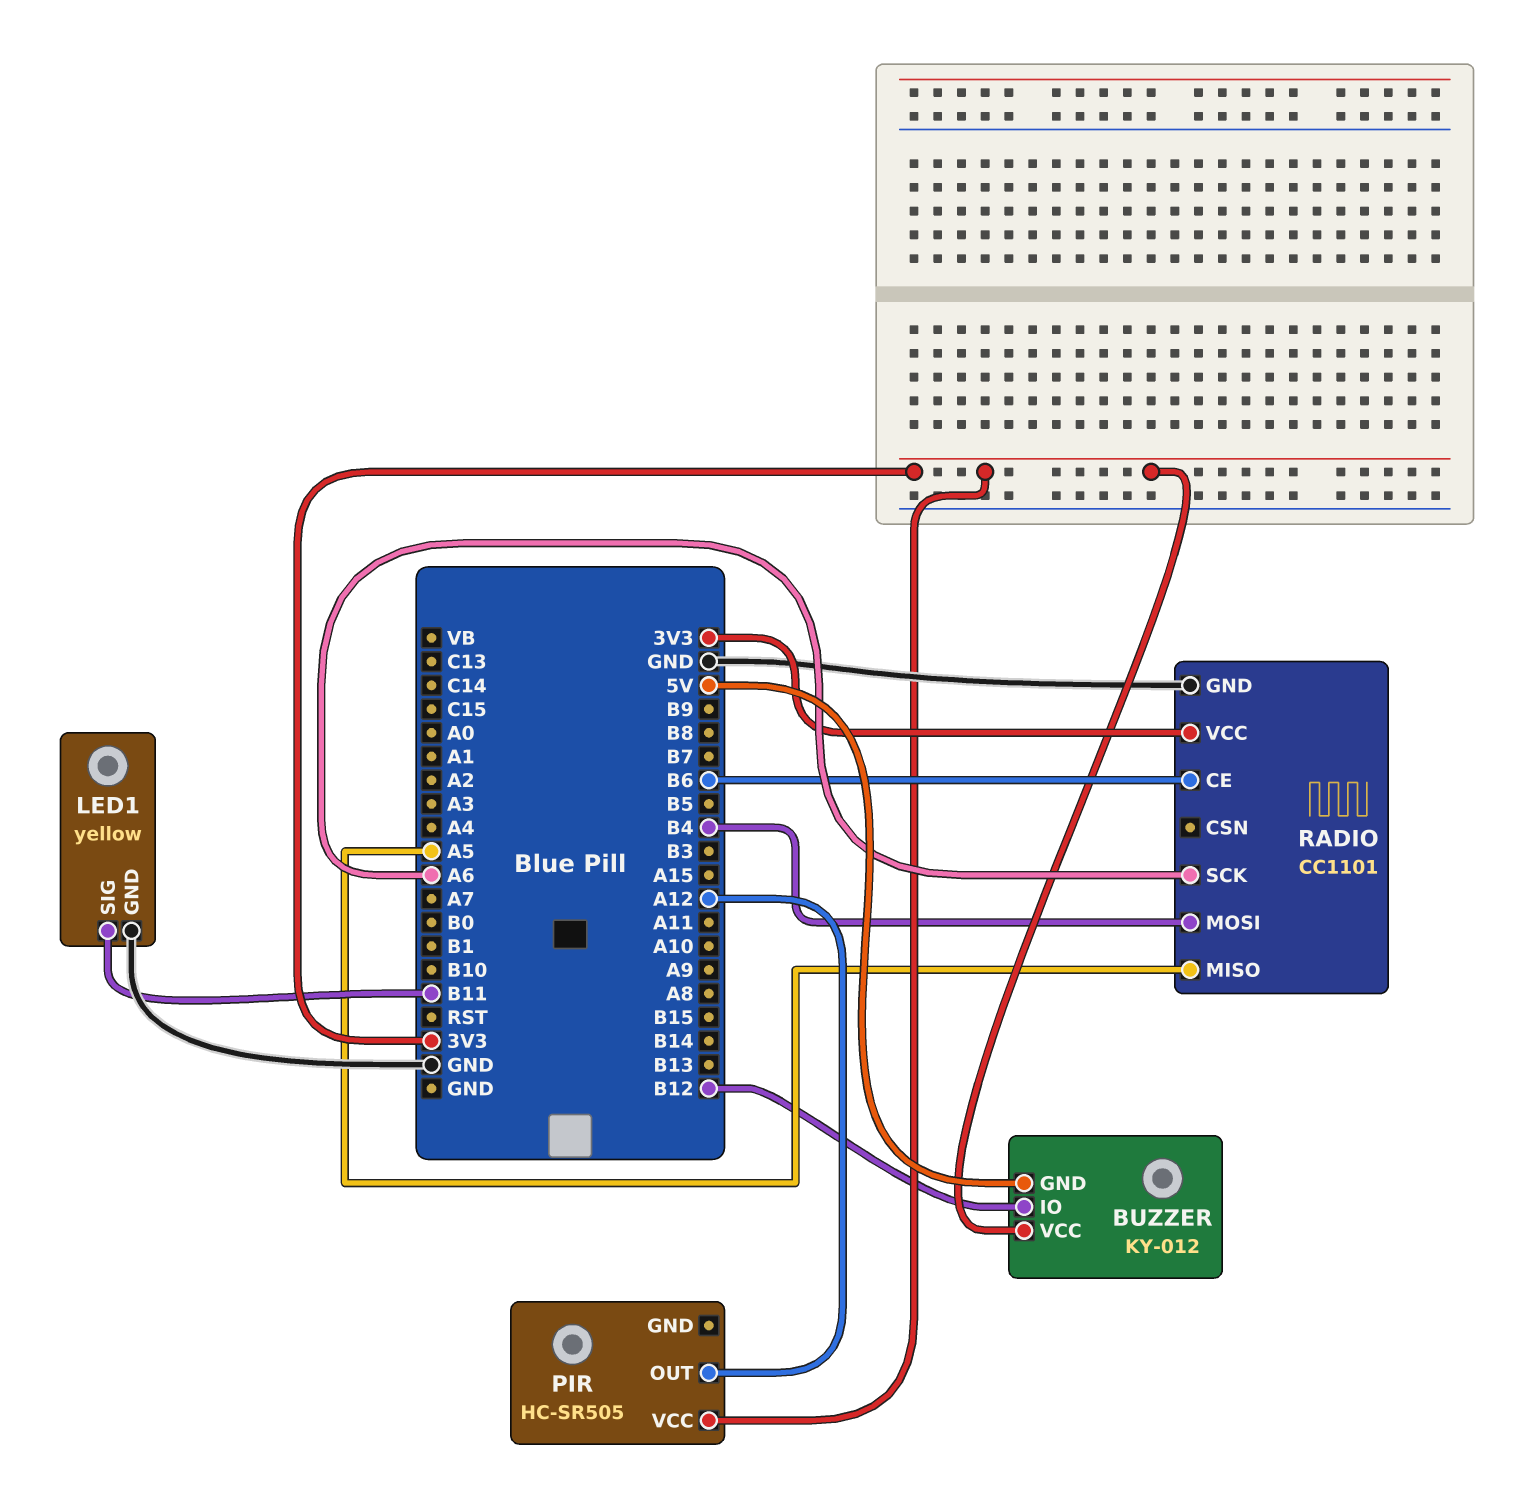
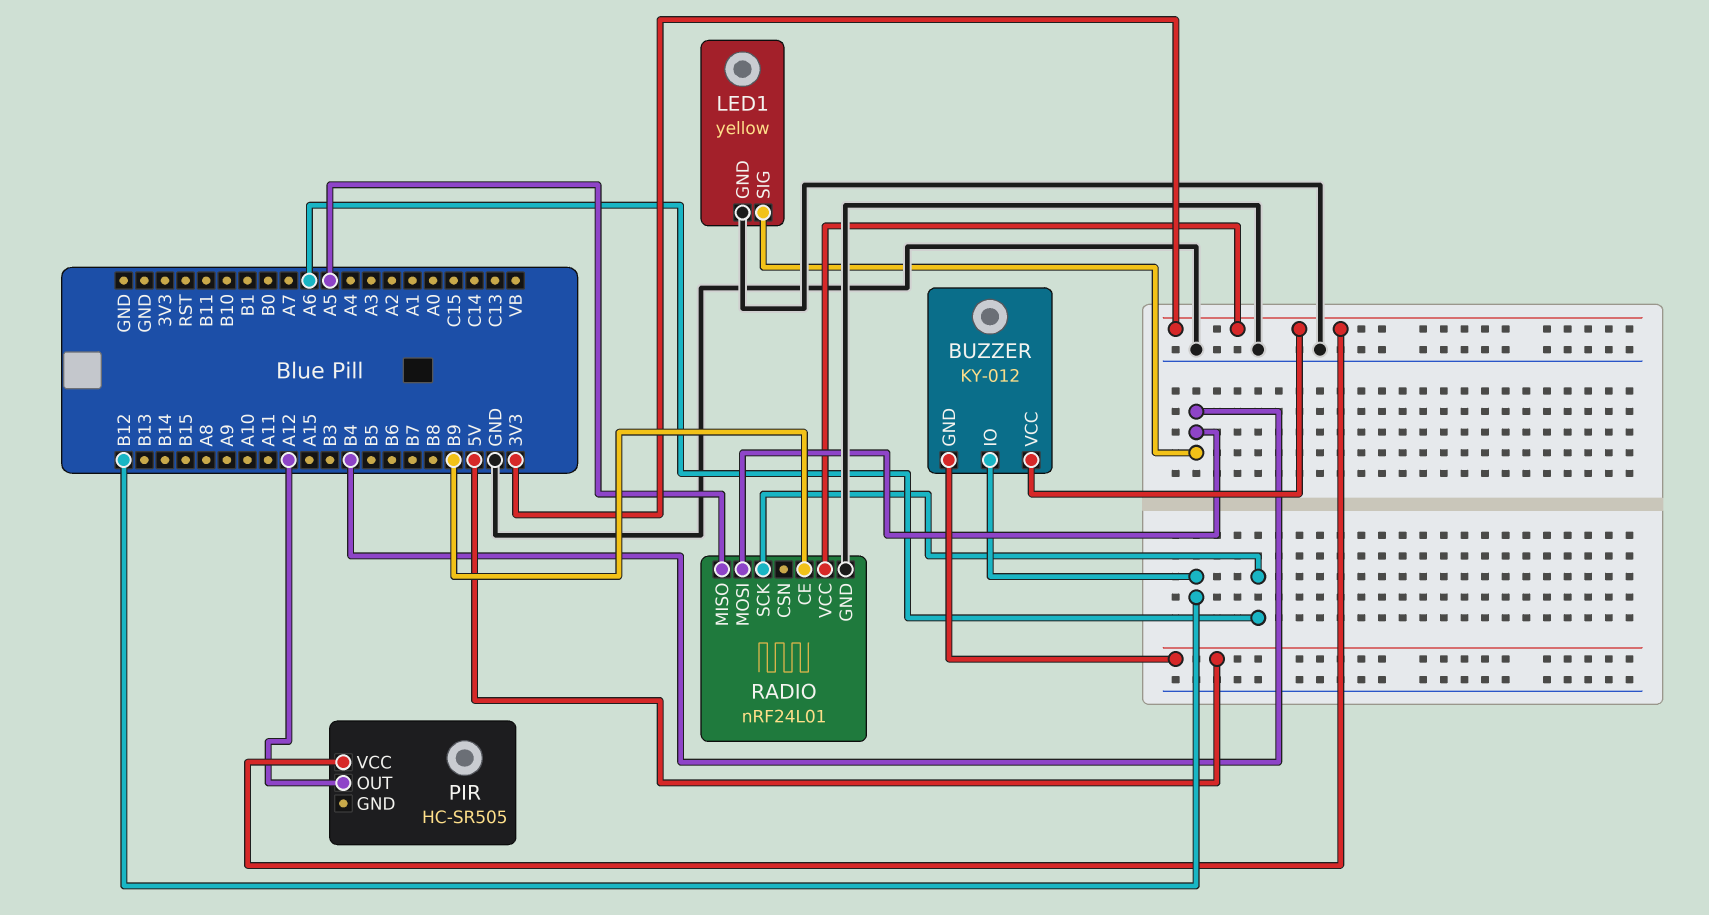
LED1 pin SIG: B11 -> B4
RADIO: CC1101 -> nRF24L01
RADIO pin CE: B6 -> B9

